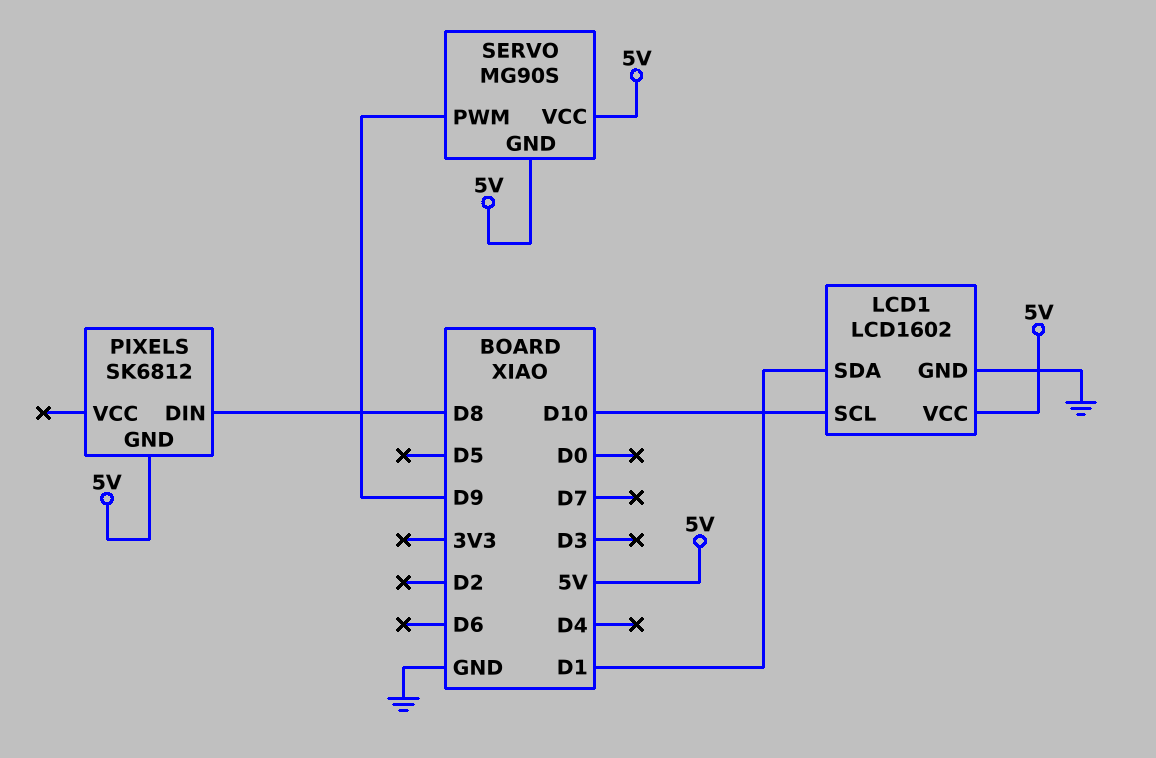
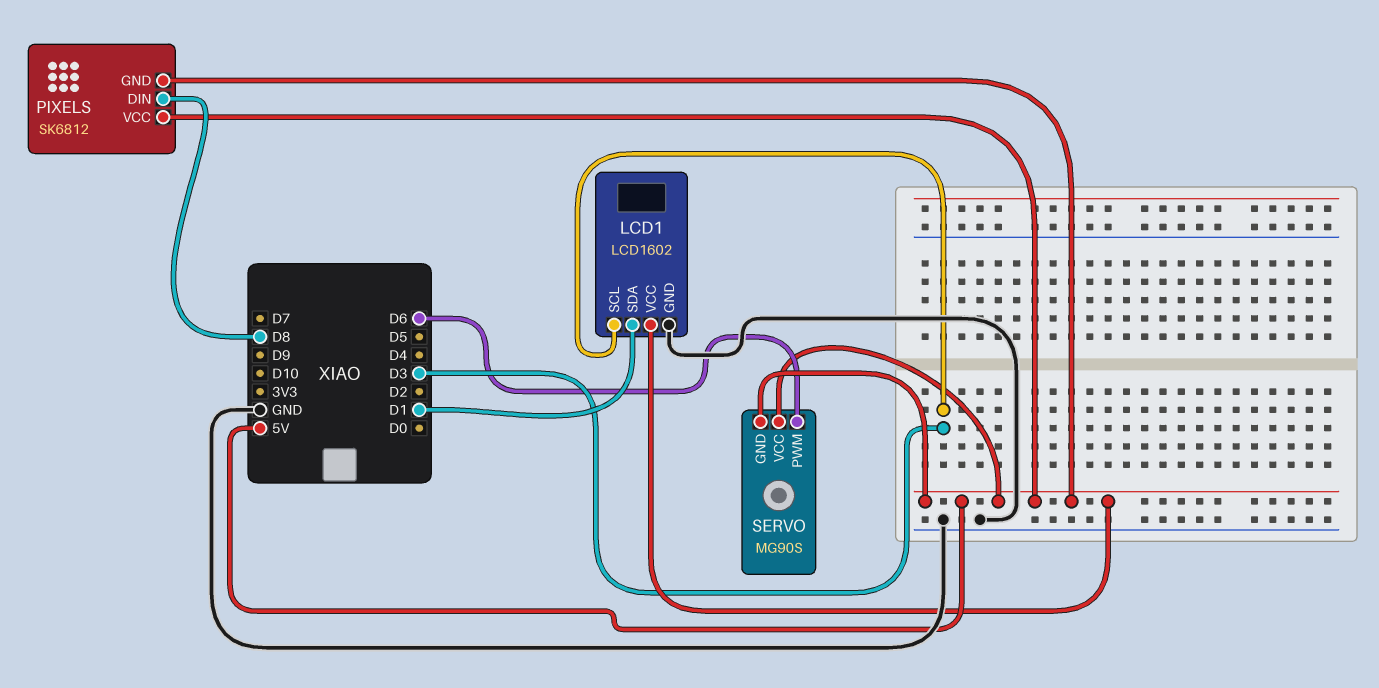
LCD1 pin SCL: D10 -> D3
PIXELS pin VCC: none -> 5V
SERVO pin PWM: D9 -> D6

